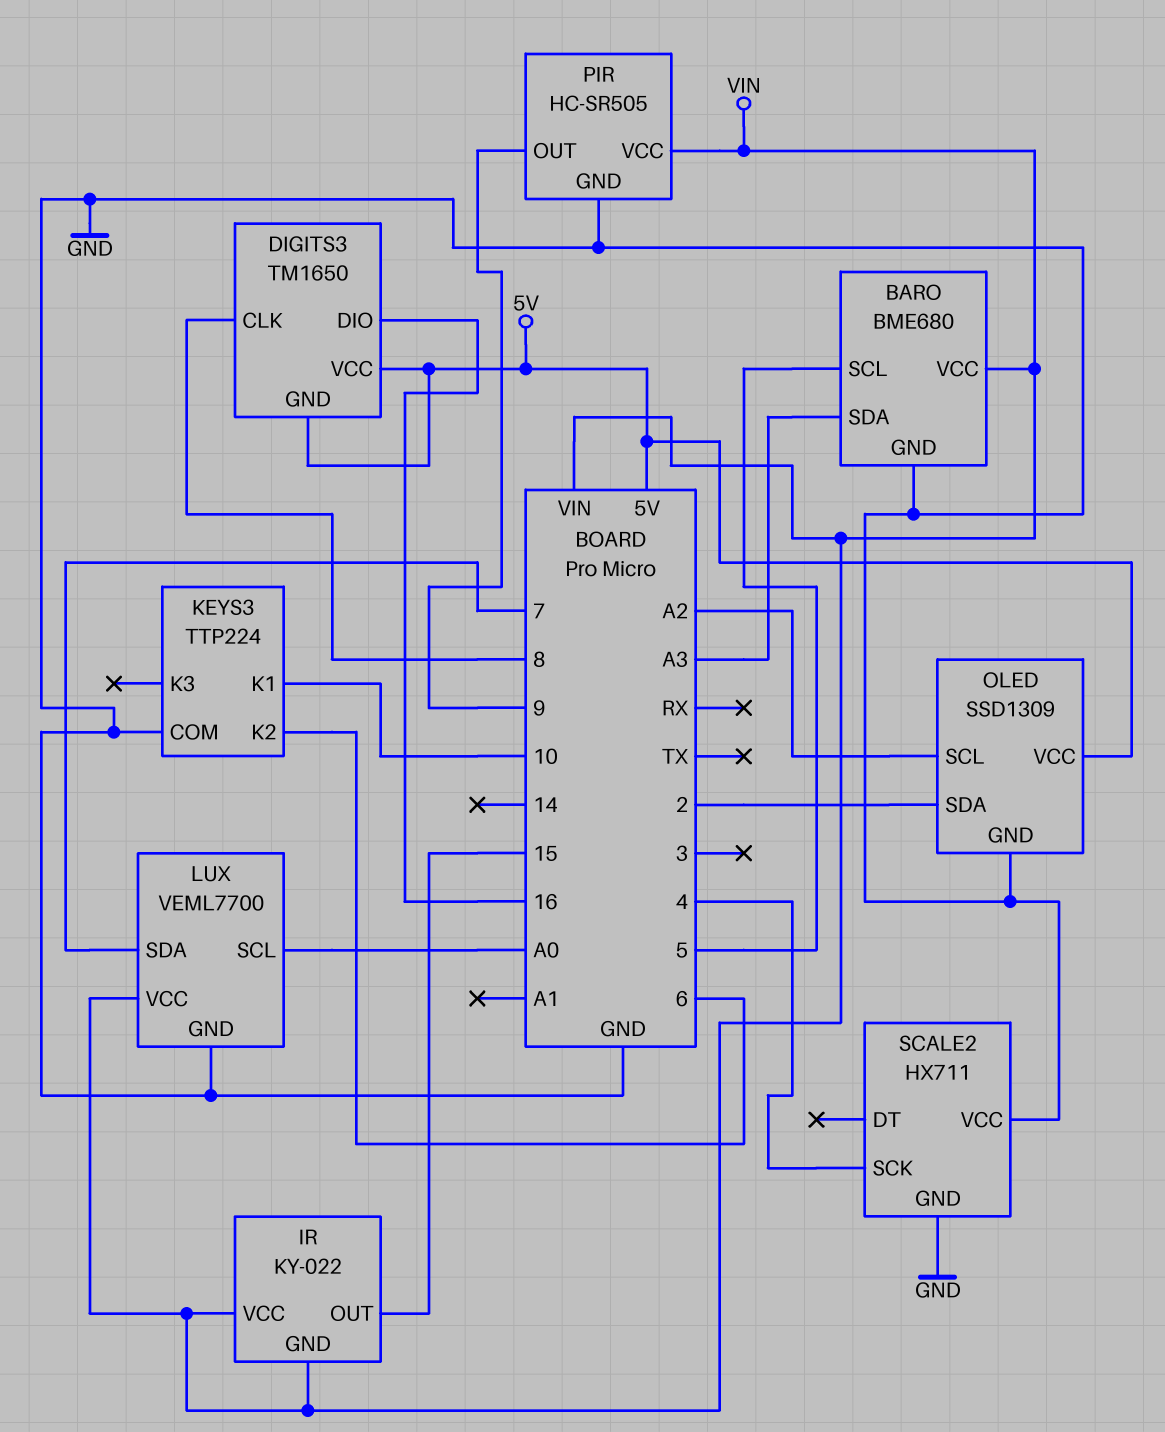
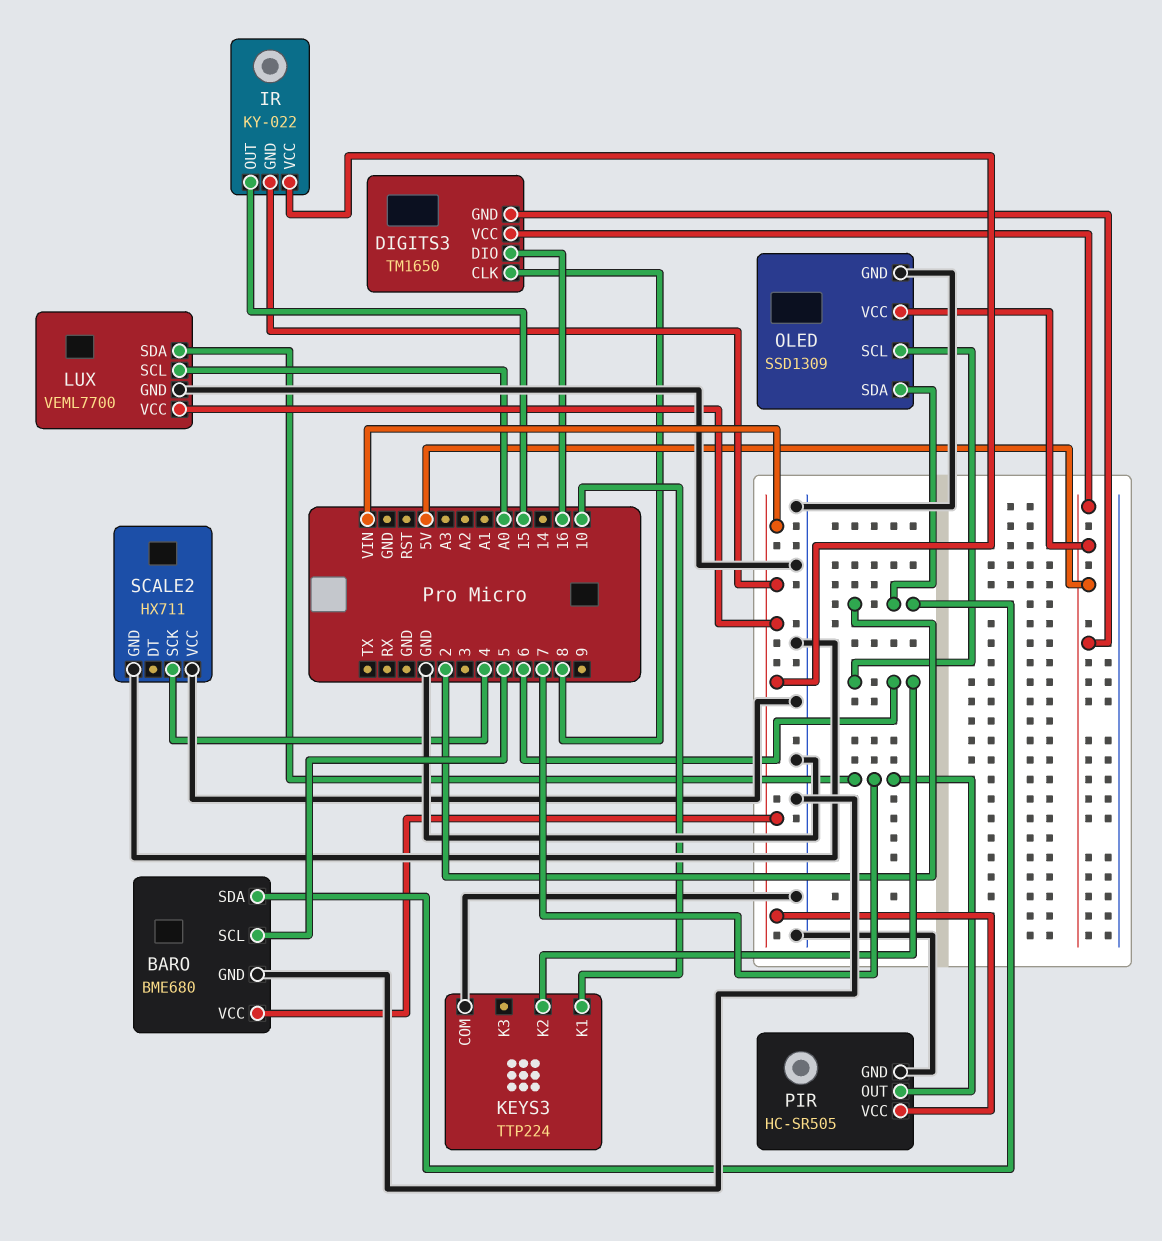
BARO pin SDA: A3 -> 2
OLED pin SCL: A2 -> 6
PIR pin OUT: 9 -> 7

